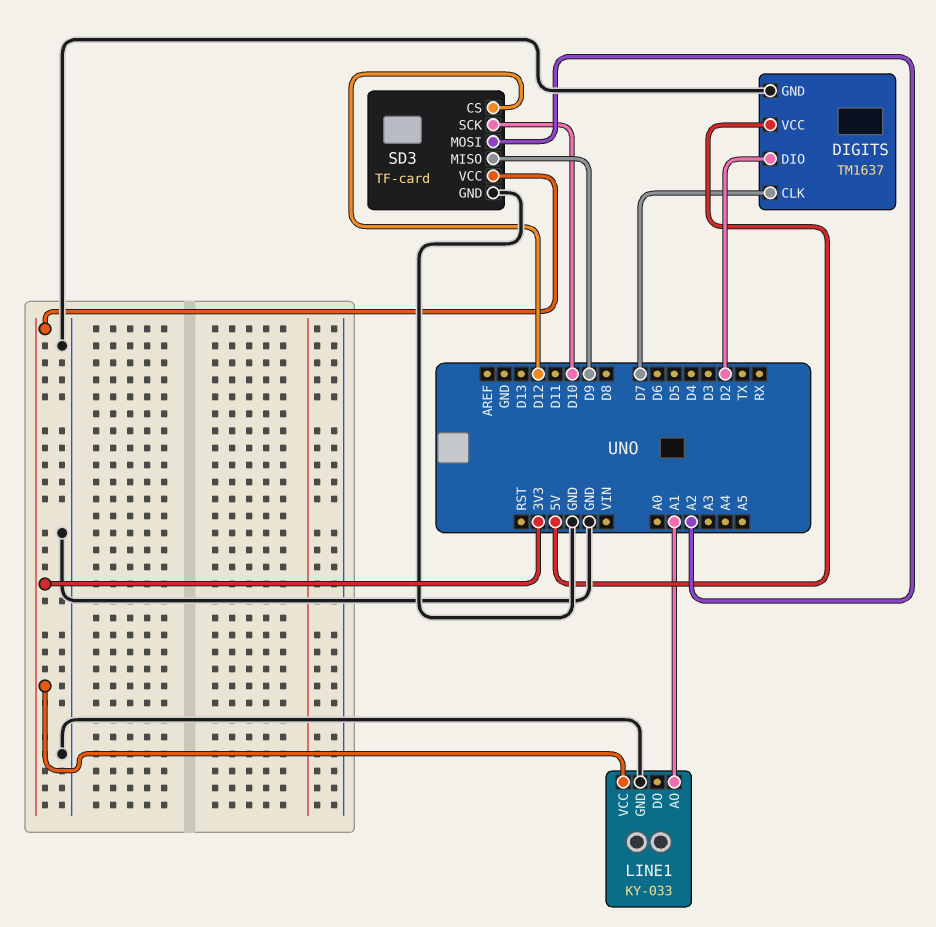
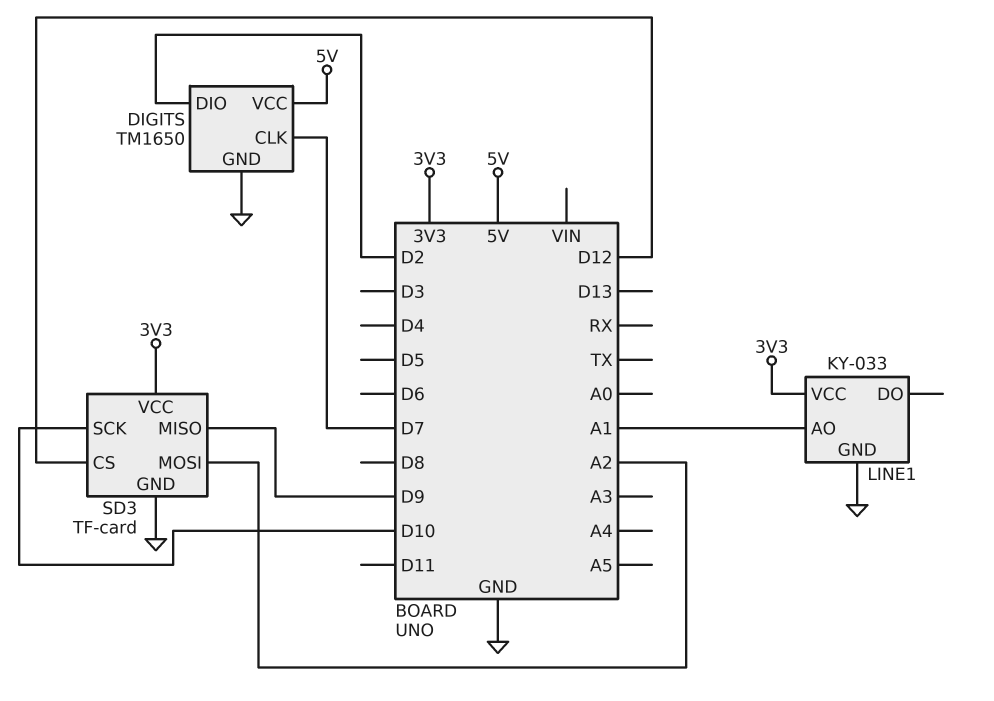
DIGITS: TM1637 -> TM1650

